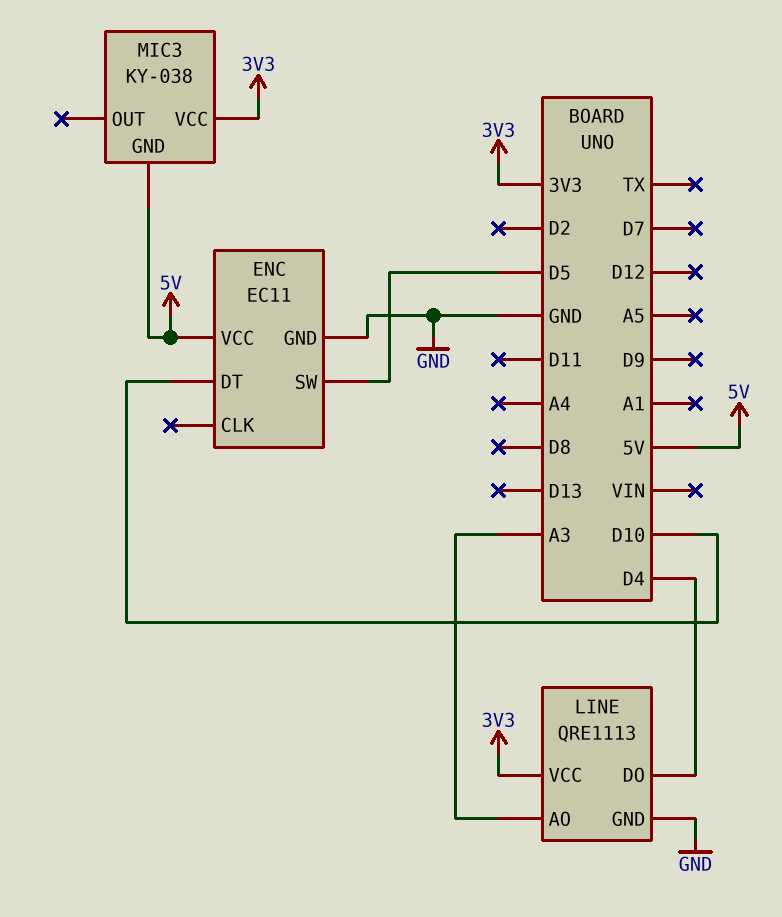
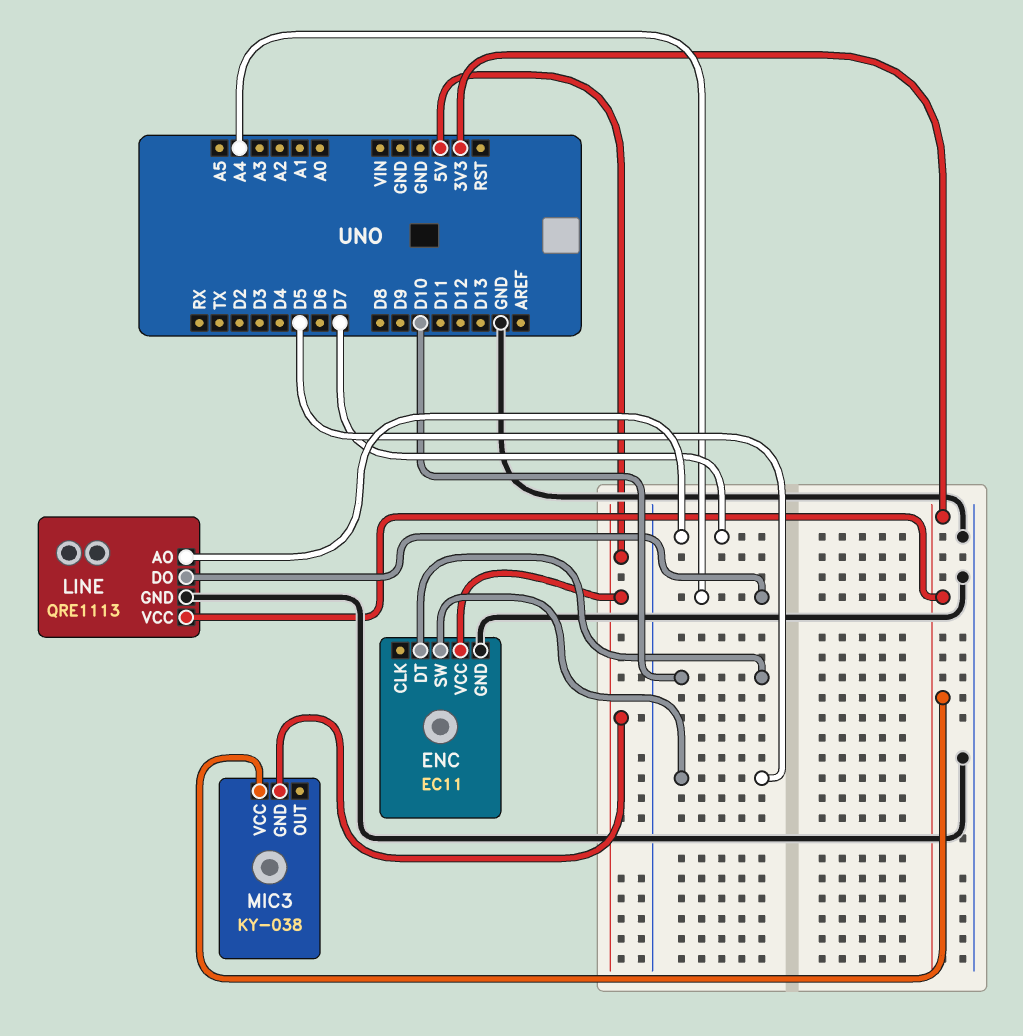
LINE pin AO: A3 -> D7
LINE pin DO: D4 -> A4

